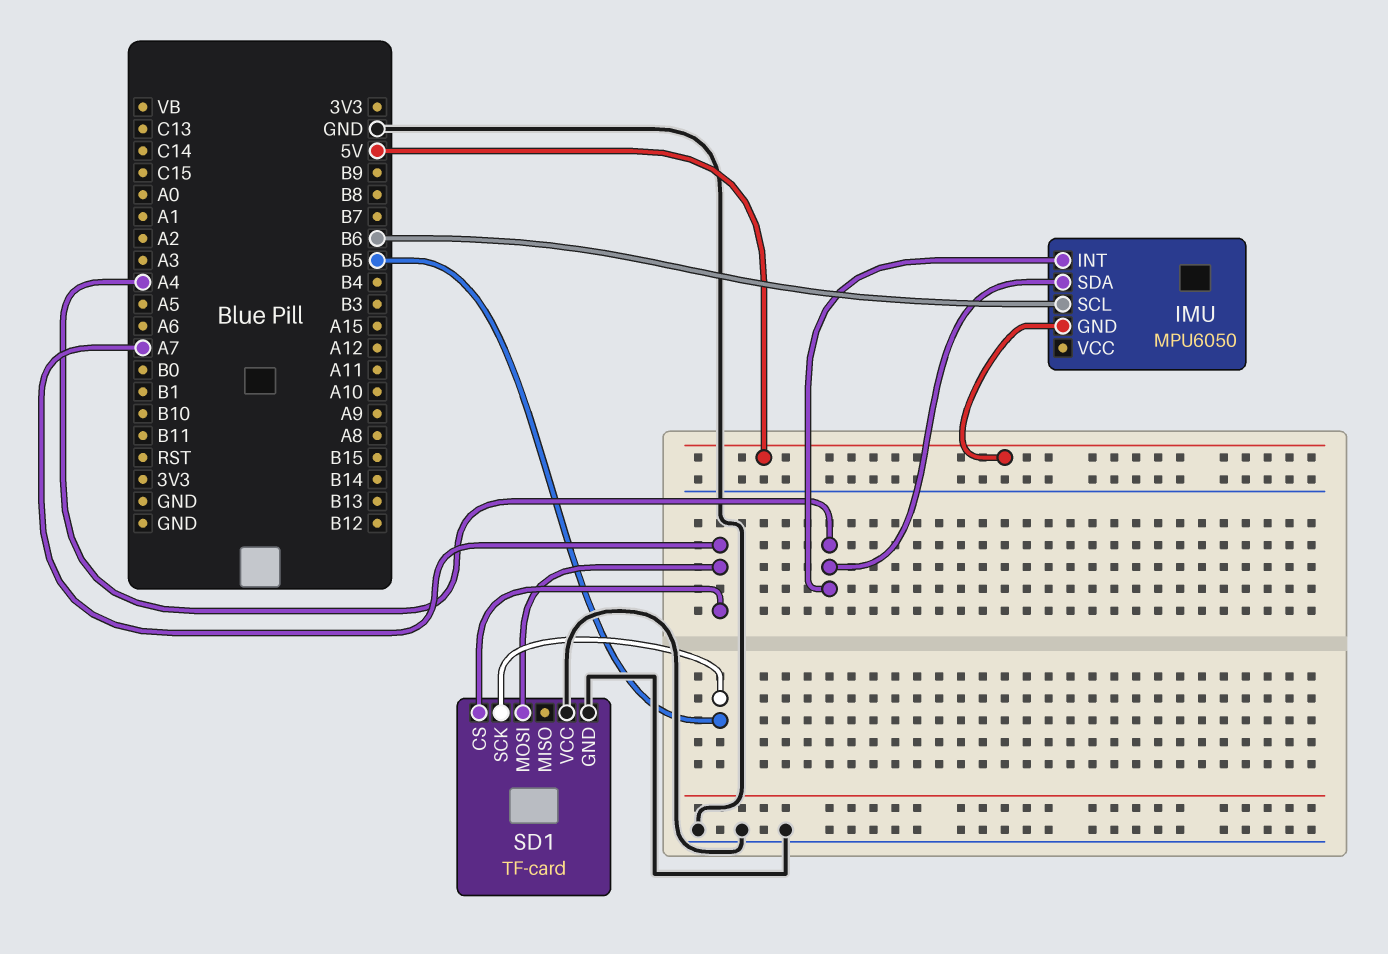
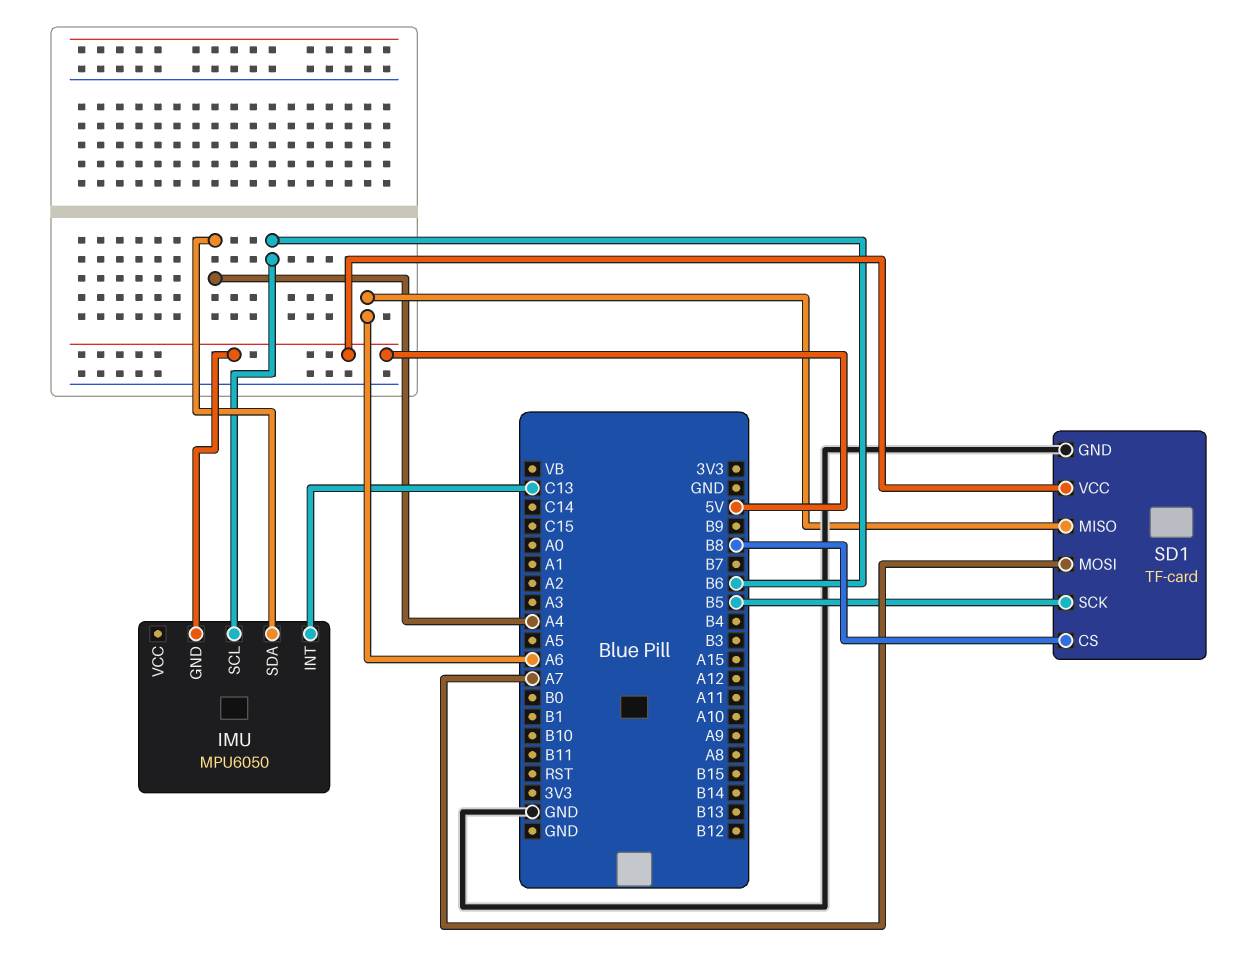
IMU pin INT: A4 -> C13
SD1 pin CS: A7 -> B8
SD1 pin MISO: none -> A6
SD1 pin VCC: GND -> 5V

